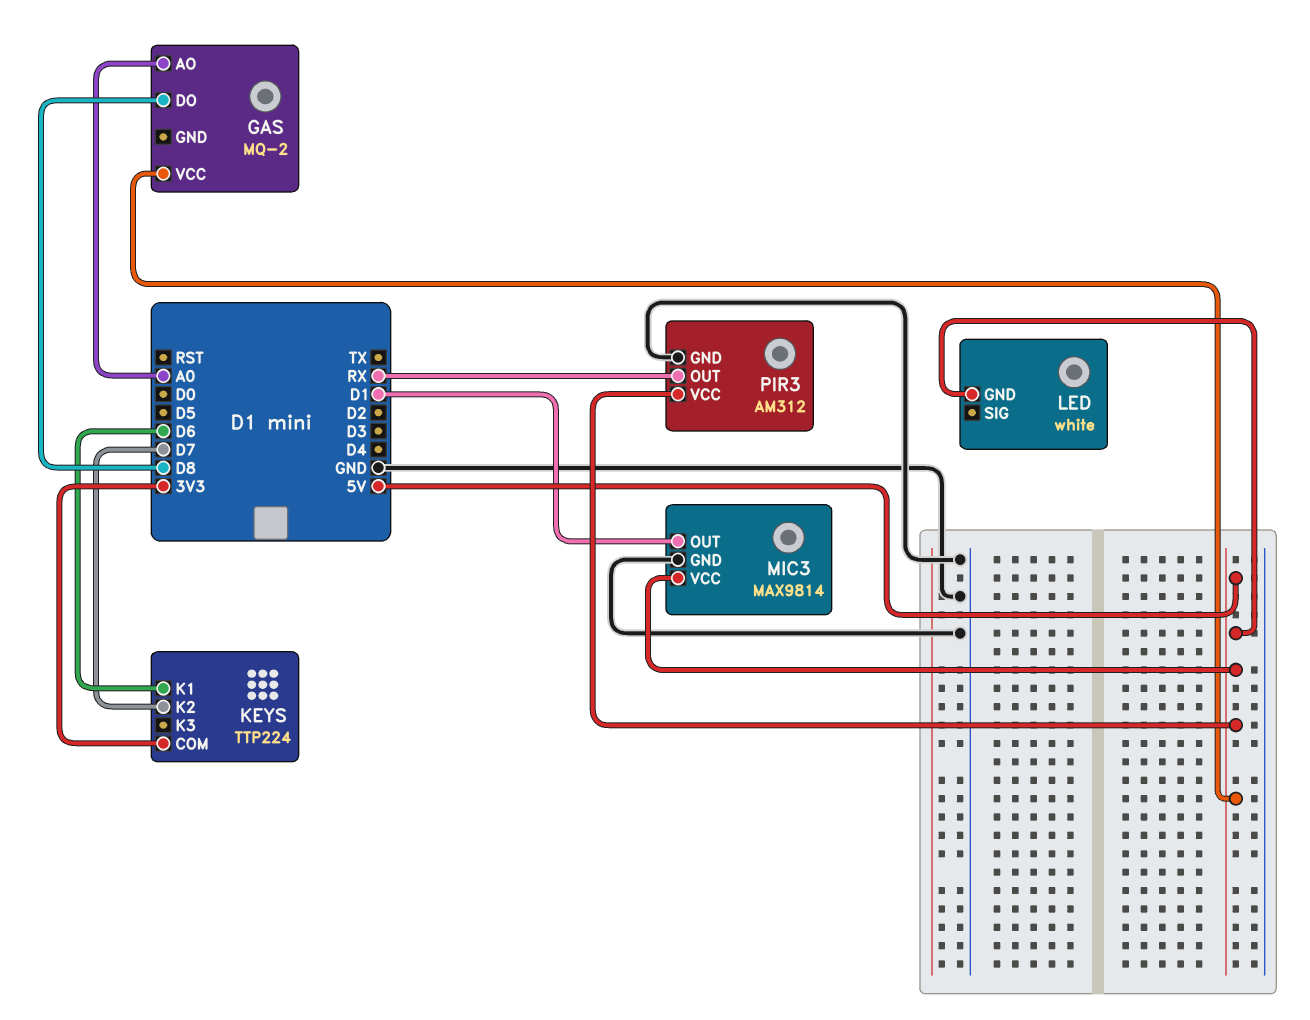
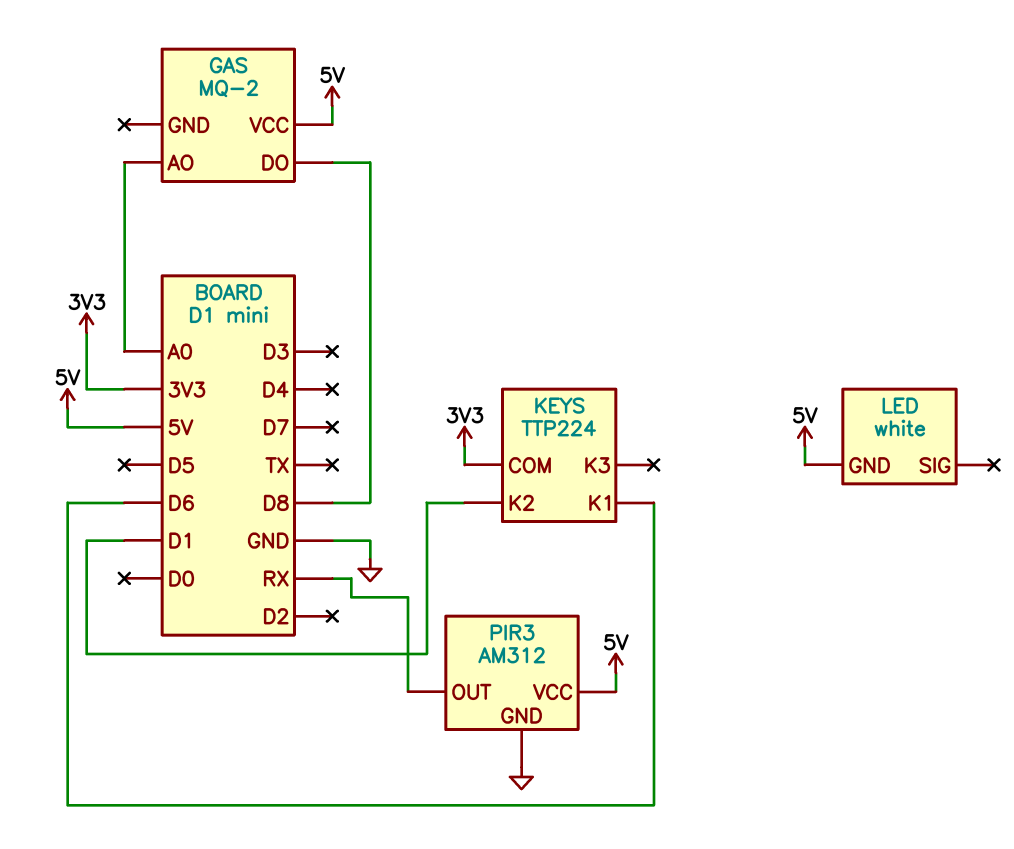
KEYS pin K2: D7 -> D1
MIC3: MAX9814 -> none
MIC3 pin GND: GND -> none
MIC3 pin OUT: D1 -> none
MIC3 pin VCC: 5V -> none

